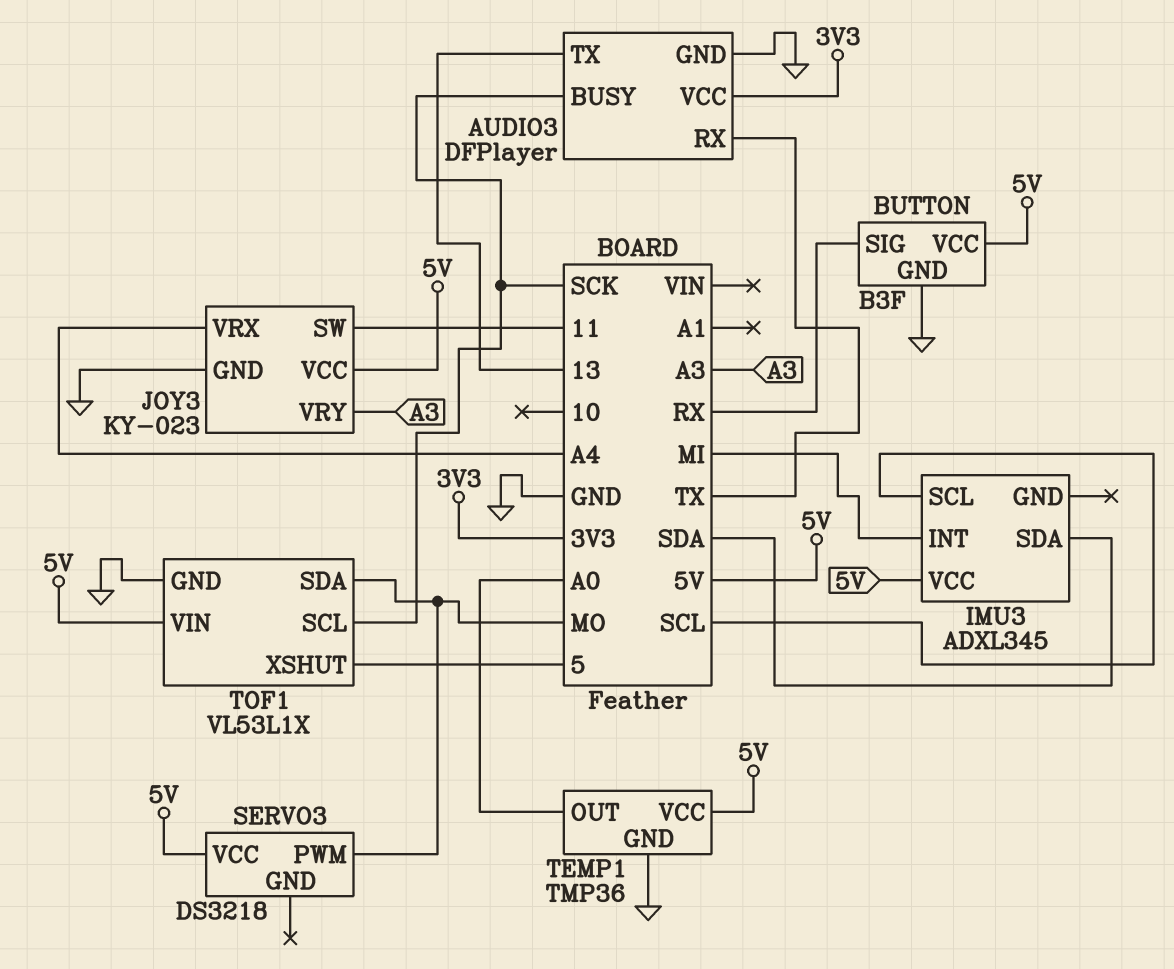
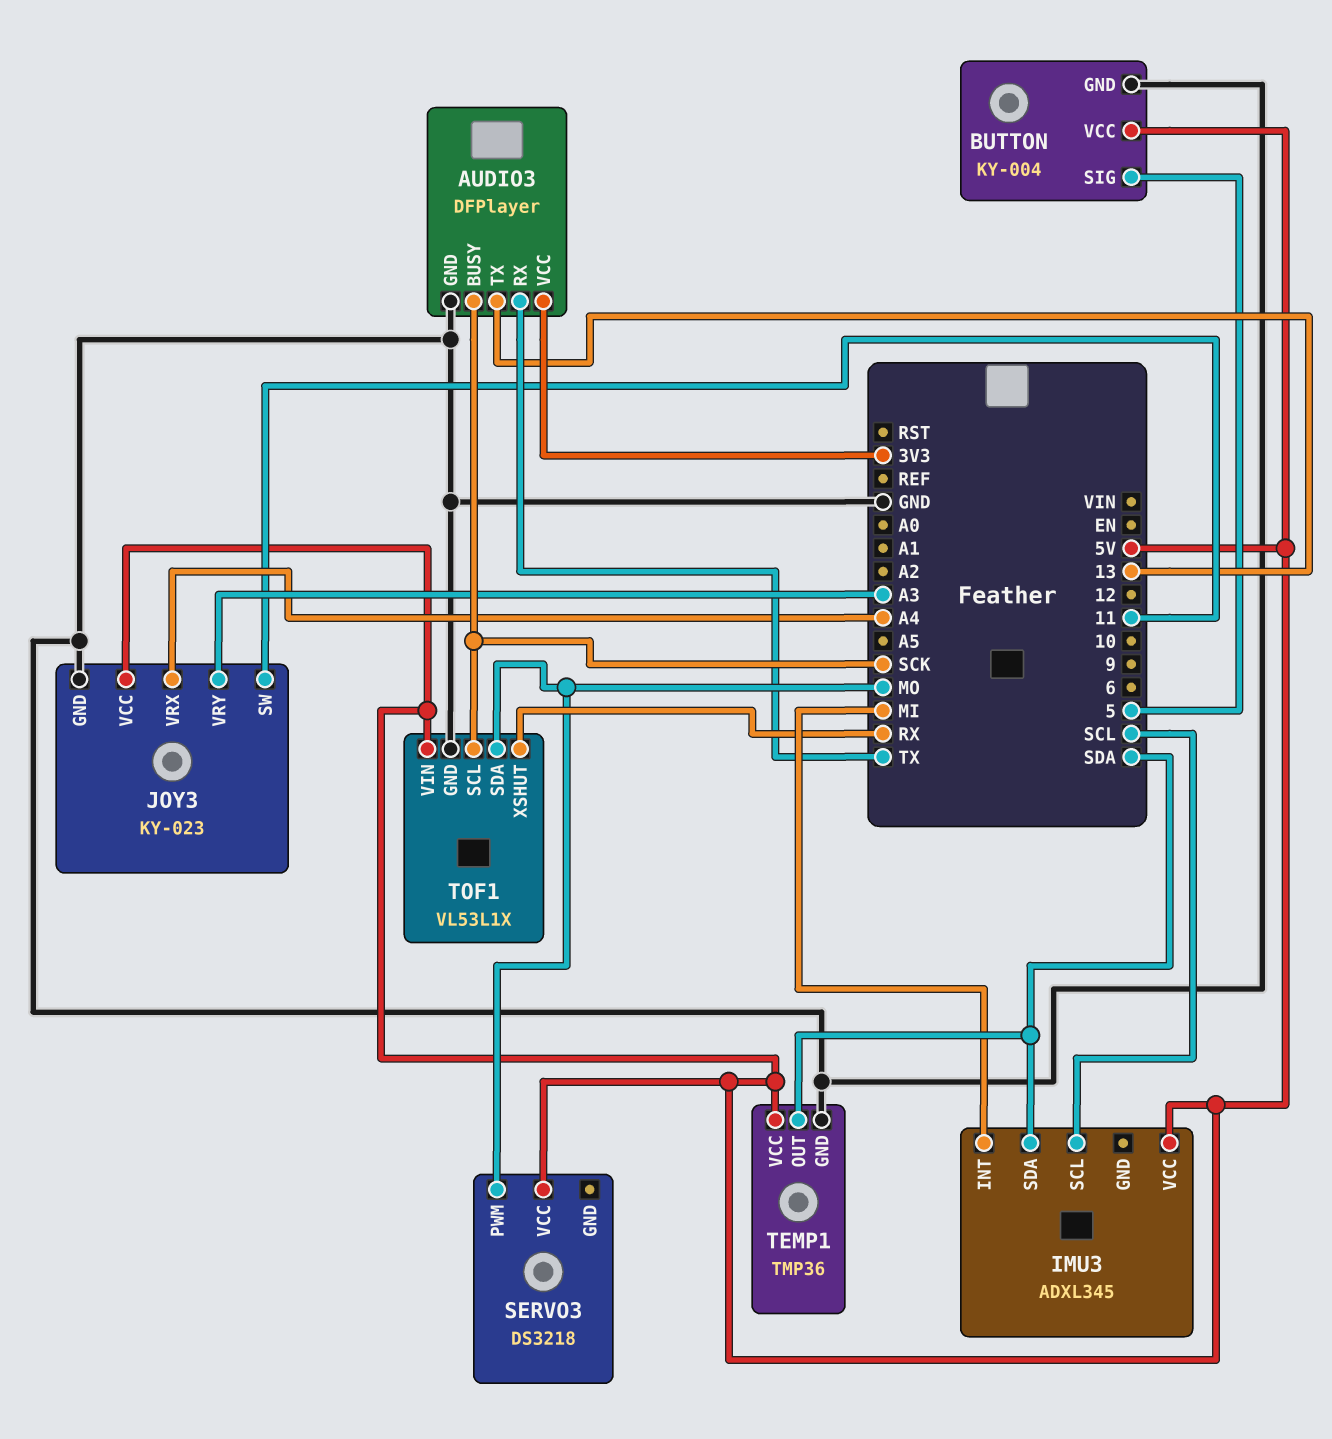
BUTTON: B3F -> KY-004
BUTTON pin SIG: RX -> 5
TEMP1 pin OUT: A0 -> SDA
TOF1 pin XSHUT: 5 -> RX

